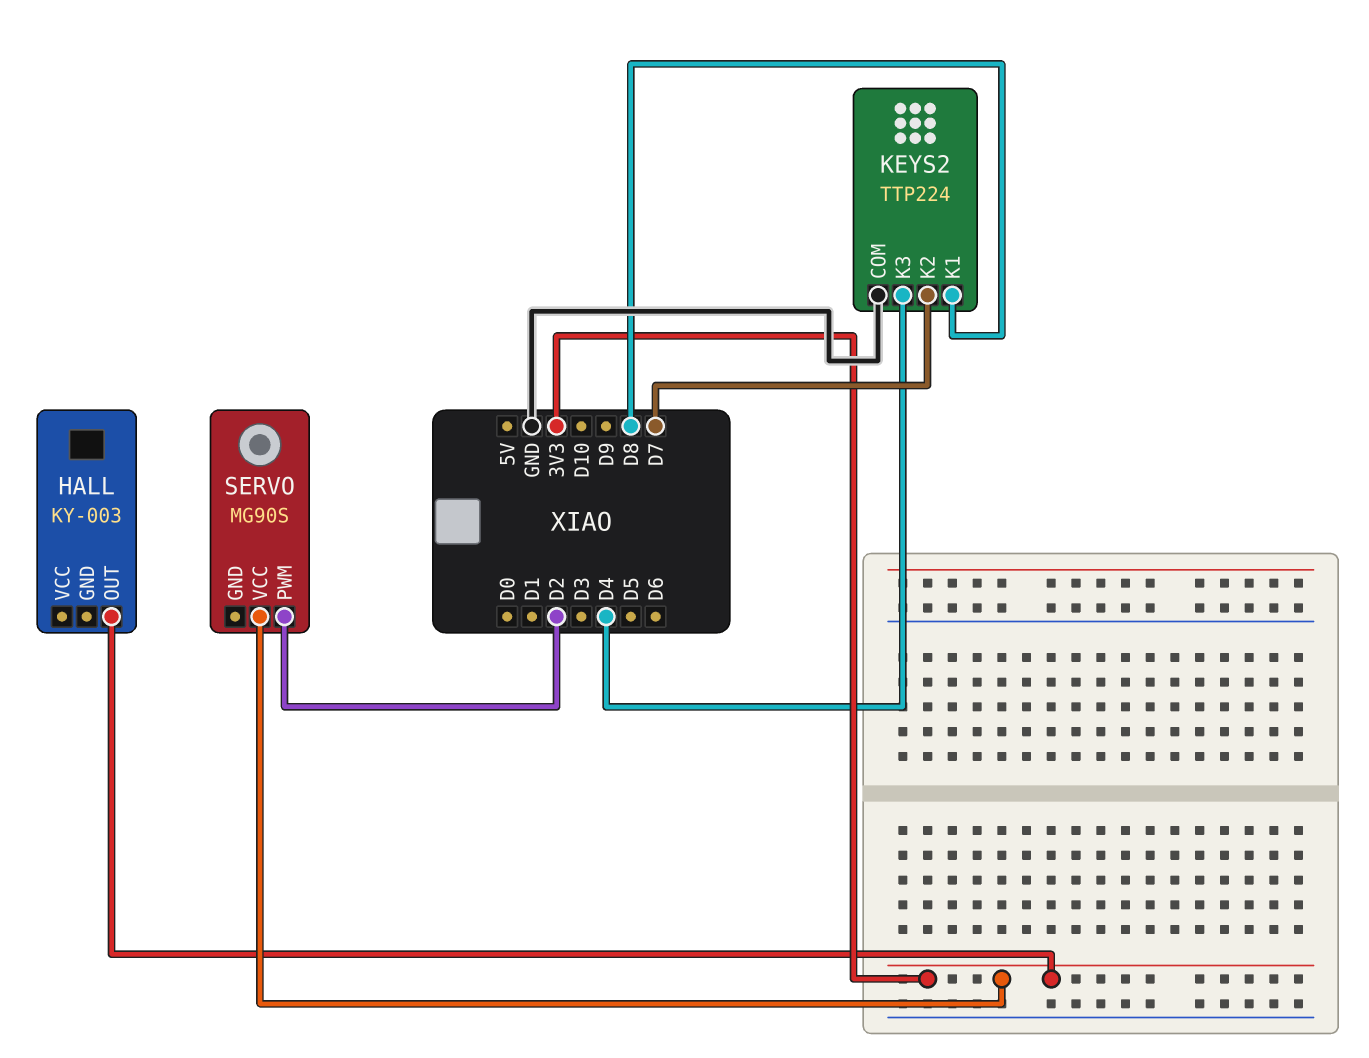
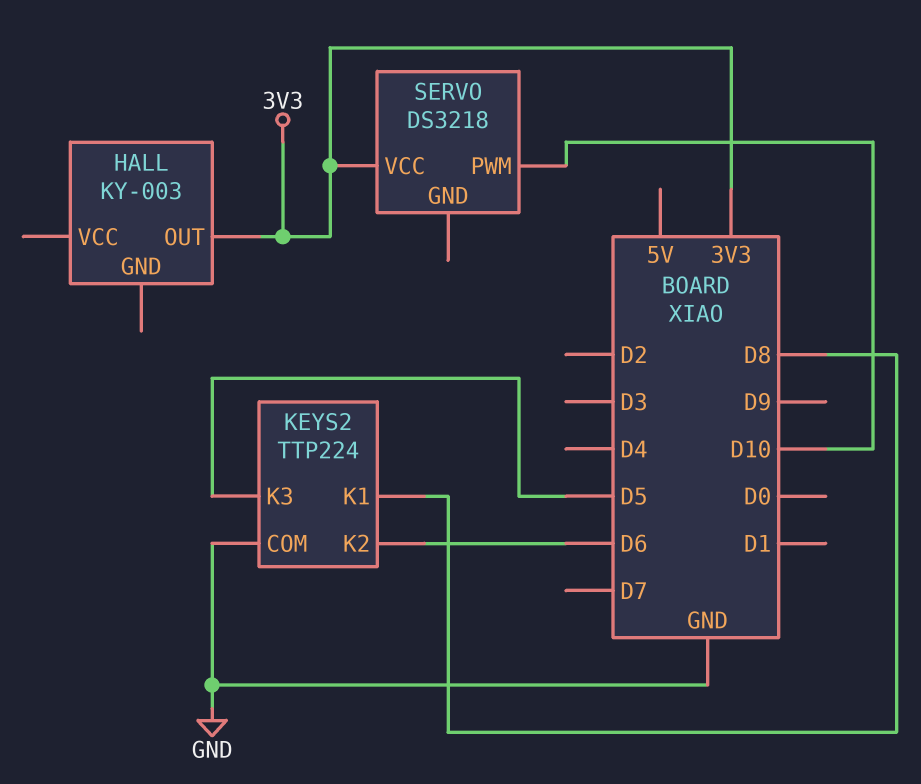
KEYS2 pin K2: D7 -> D6
KEYS2 pin K3: D4 -> D5
SERVO: MG90S -> DS3218
SERVO pin PWM: D2 -> D10

